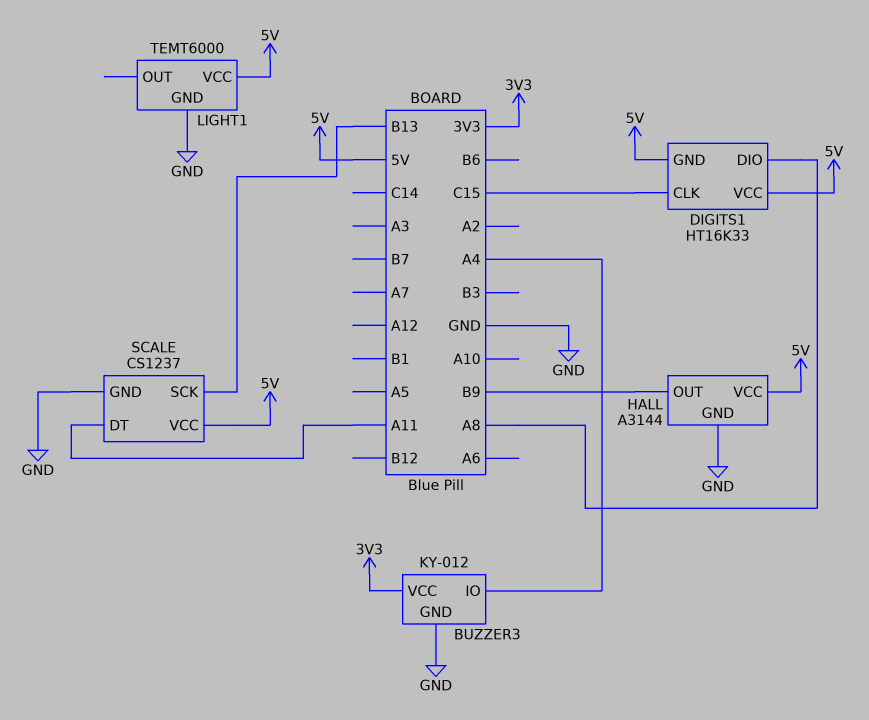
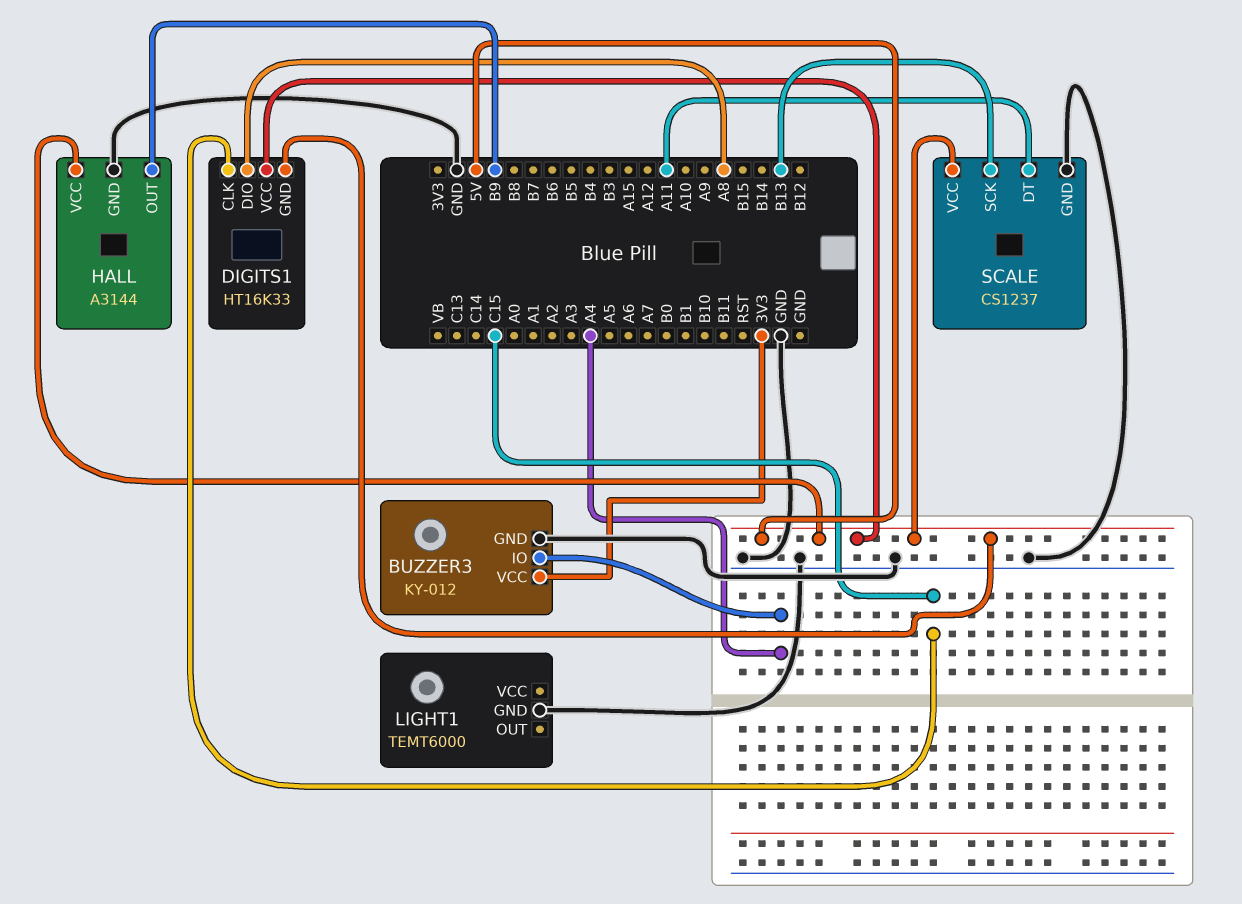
LIGHT1 pin VCC: 5V -> none

